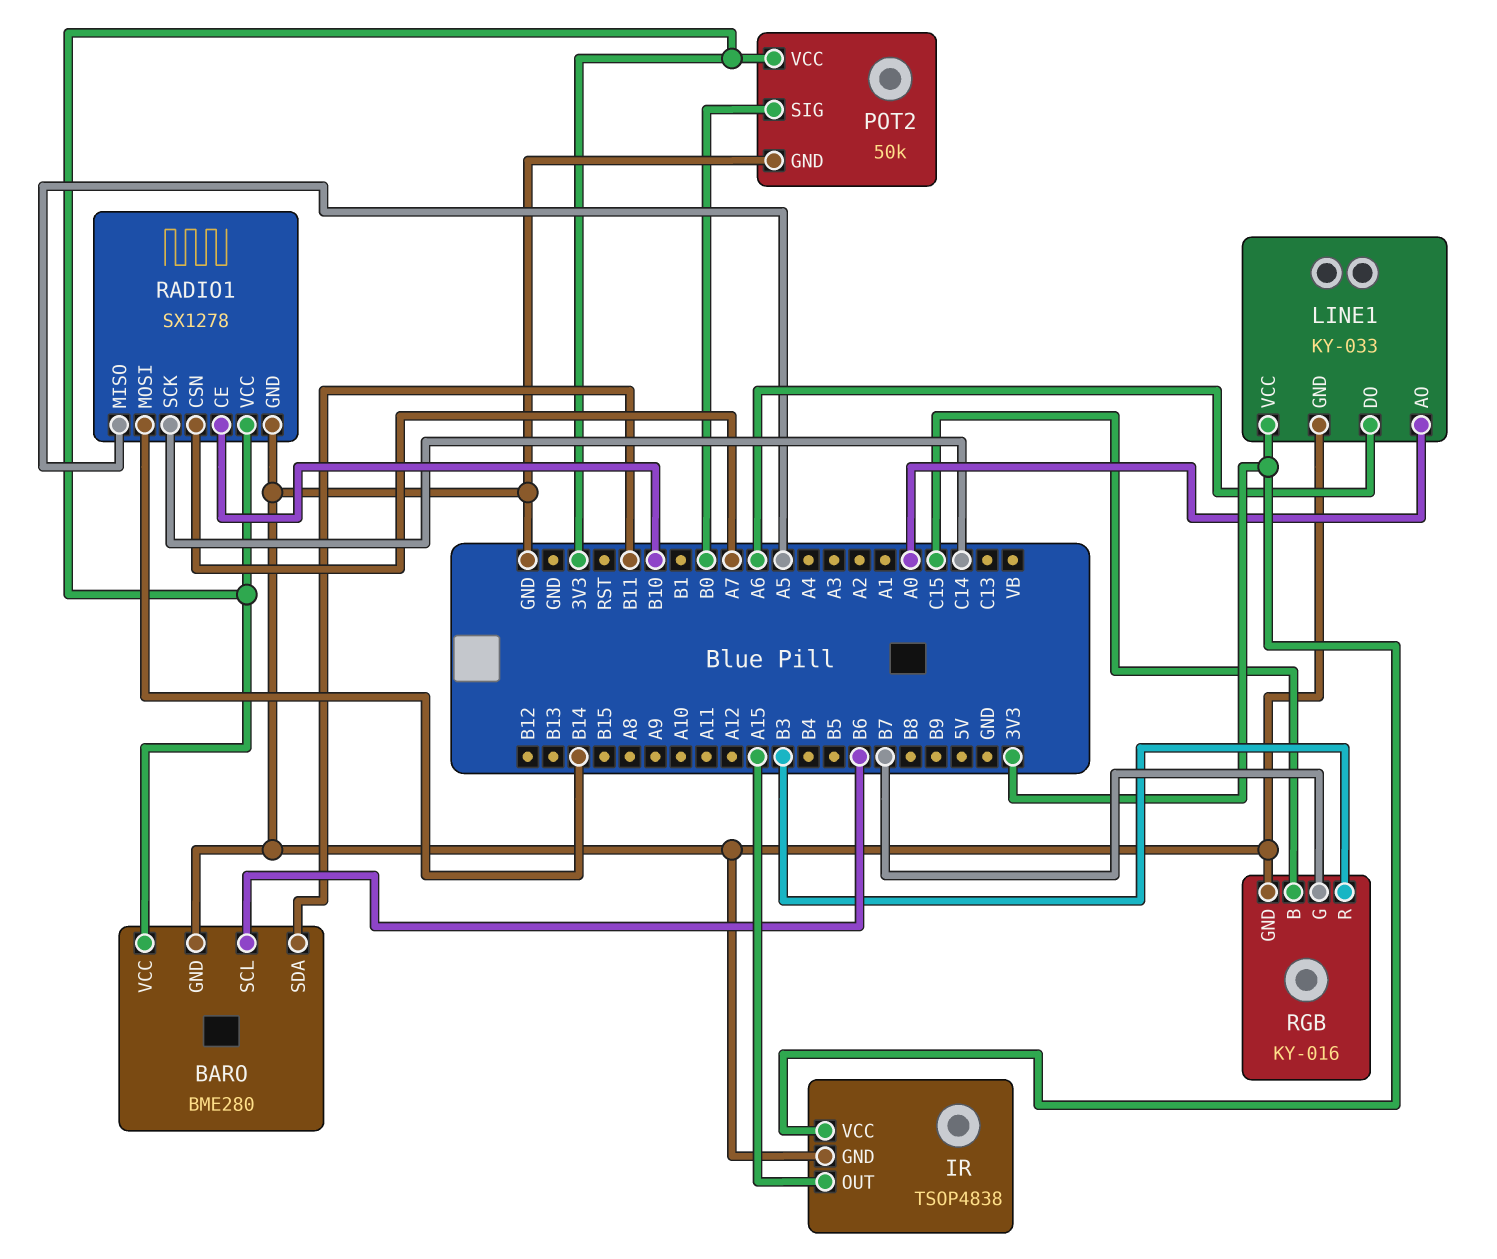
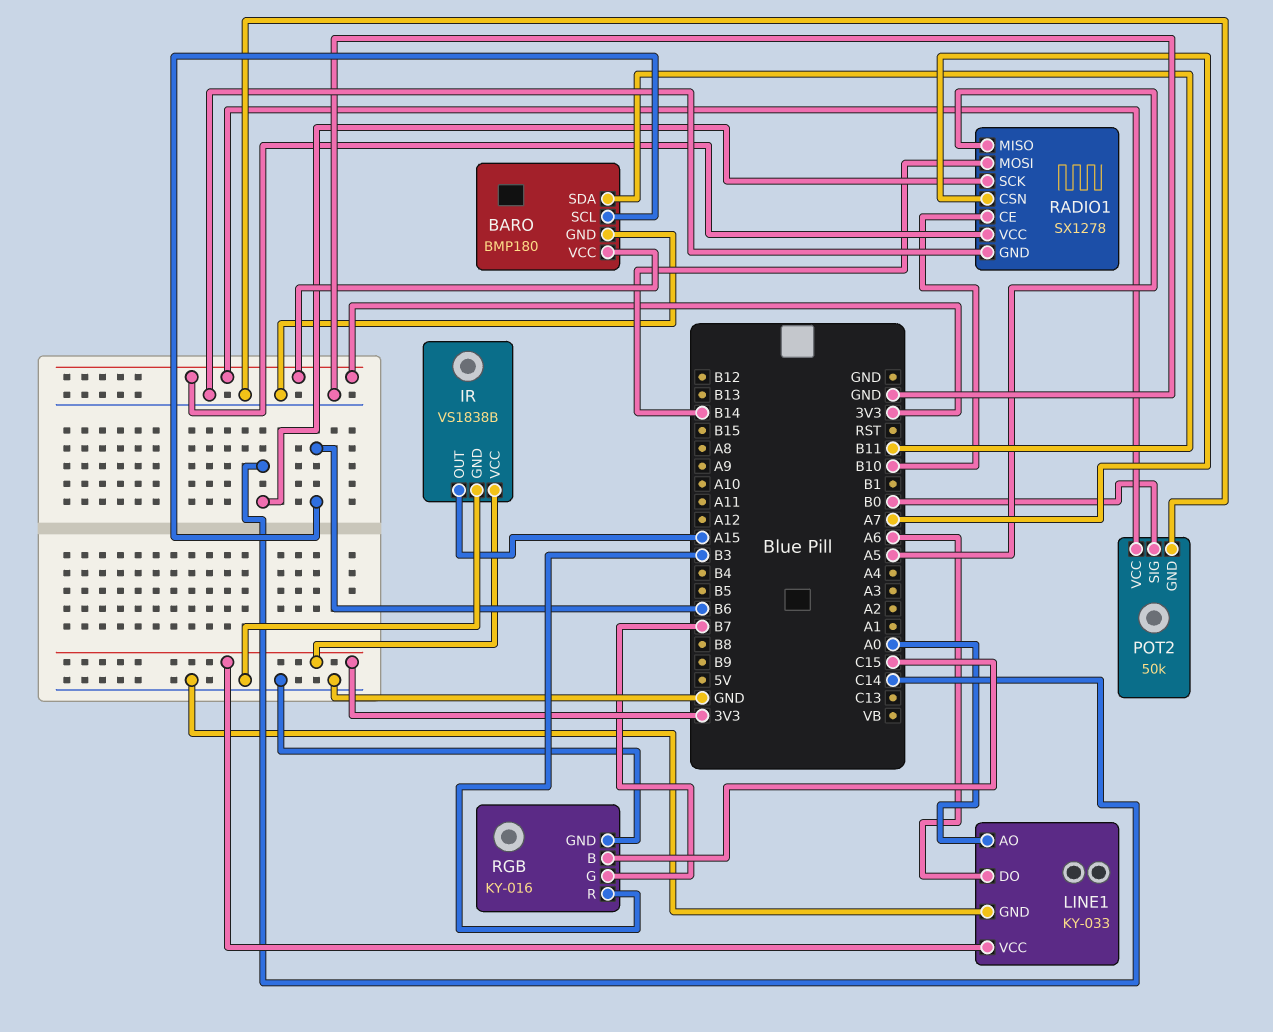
BARO: BME280 -> BMP180
IR: TSOP4838 -> VS1838B

